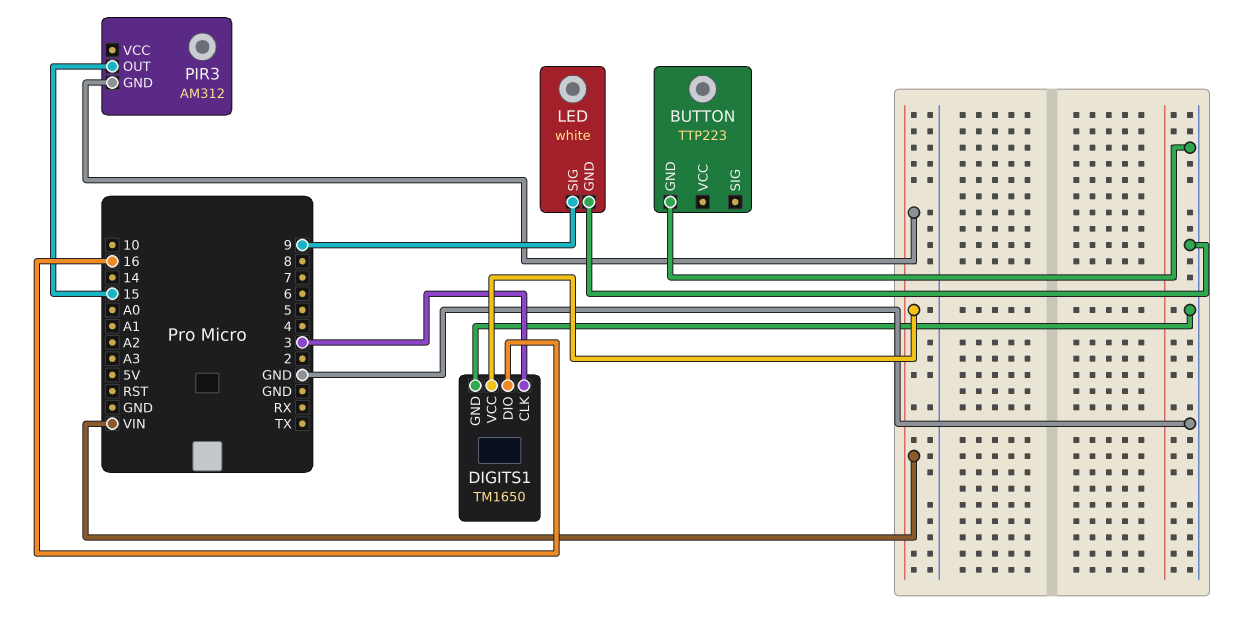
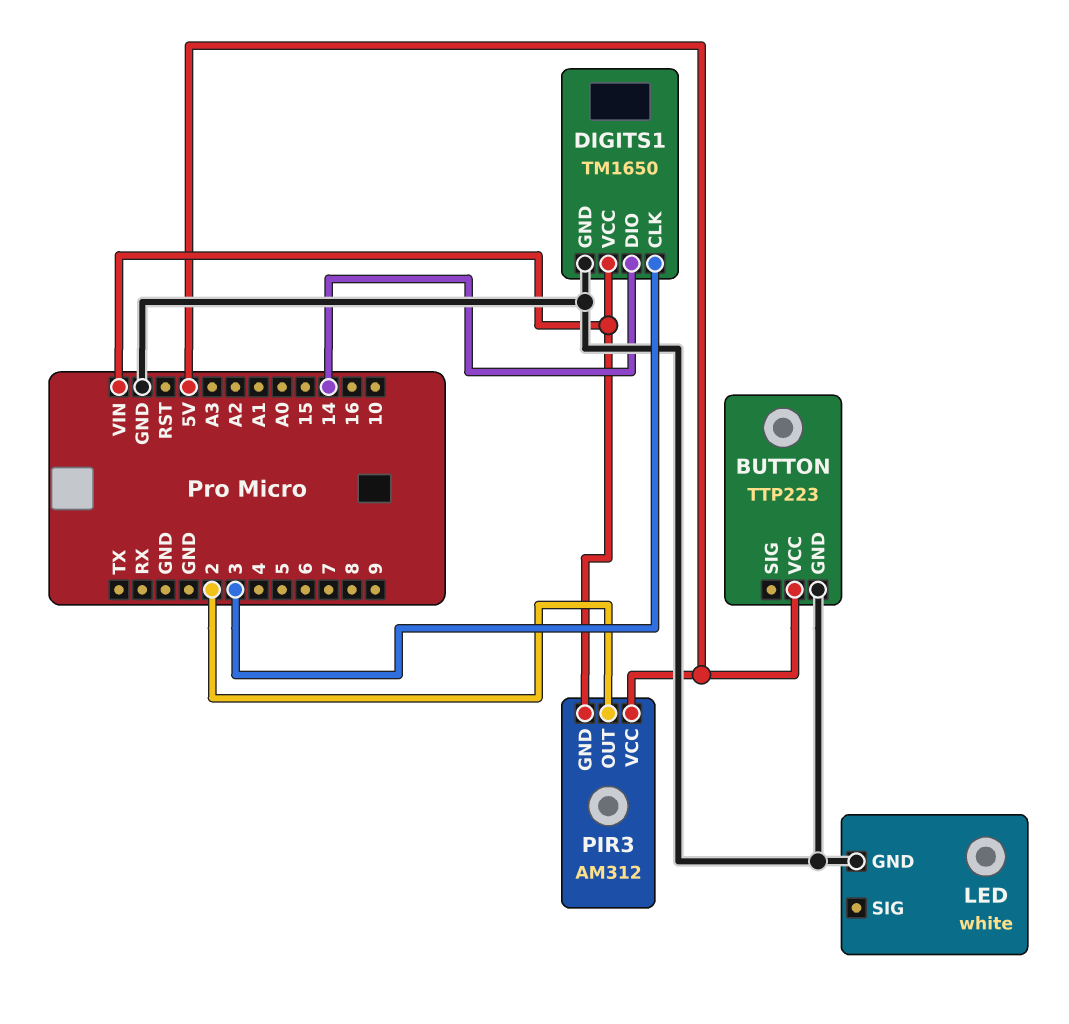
BUTTON pin VCC: none -> 5V
DIGITS1 pin DIO: 16 -> 14
LED pin SIG: 9 -> none
PIR3 pin OUT: 15 -> 2
PIR3 pin VCC: none -> 5V

